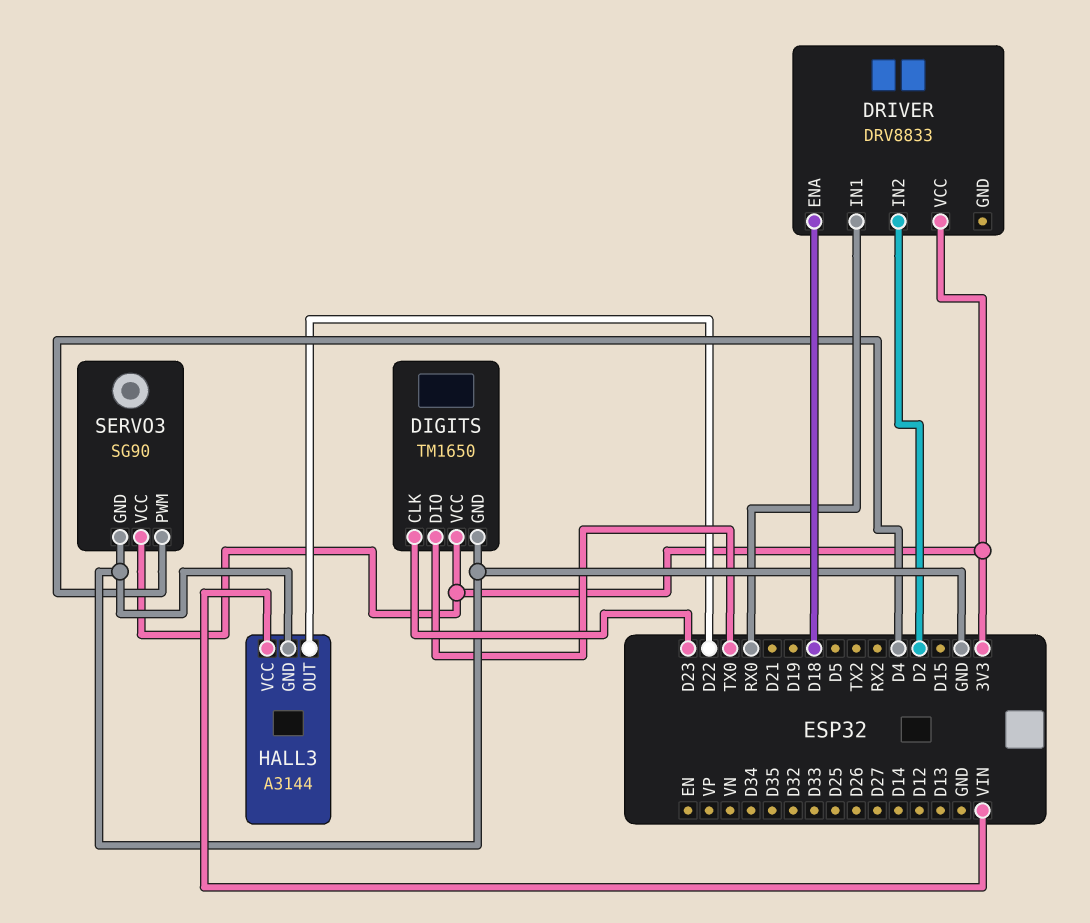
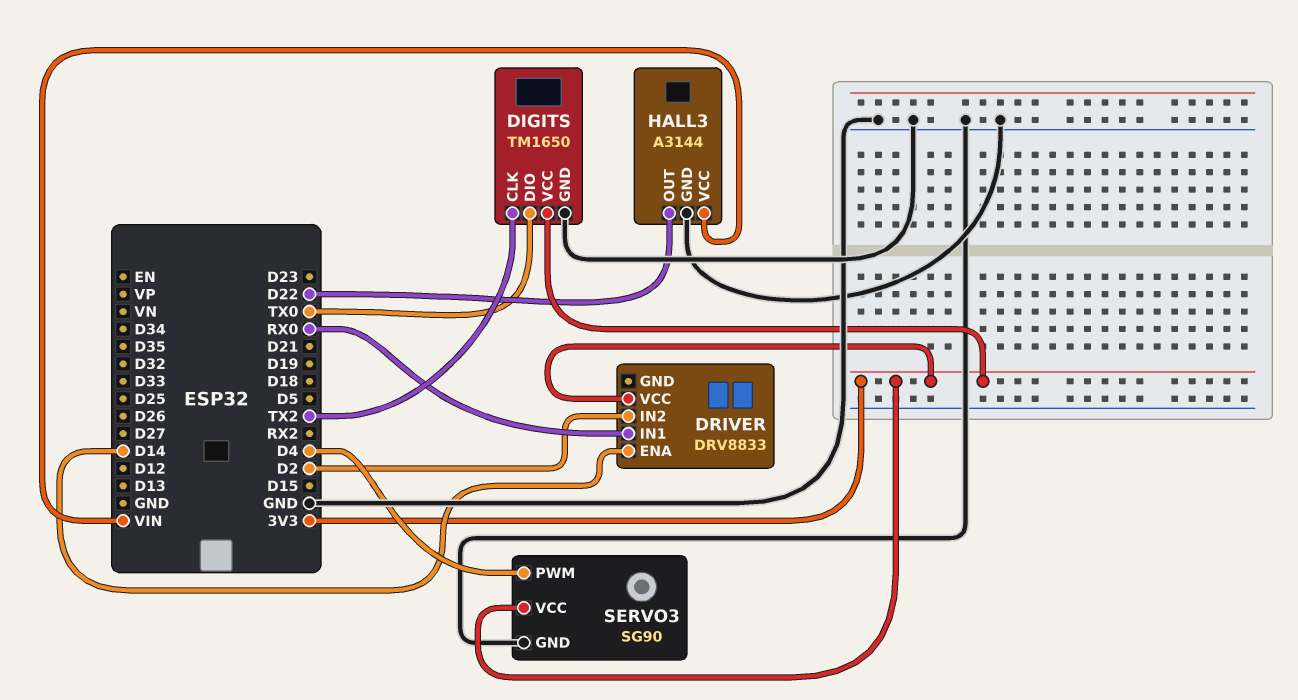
DIGITS pin CLK: D23 -> TX2
DRIVER pin ENA: D18 -> D14

